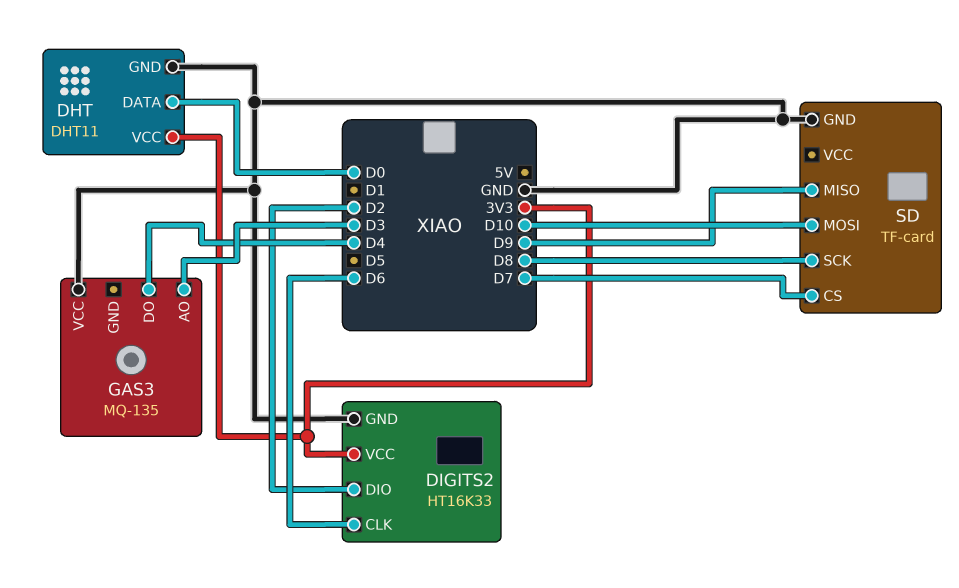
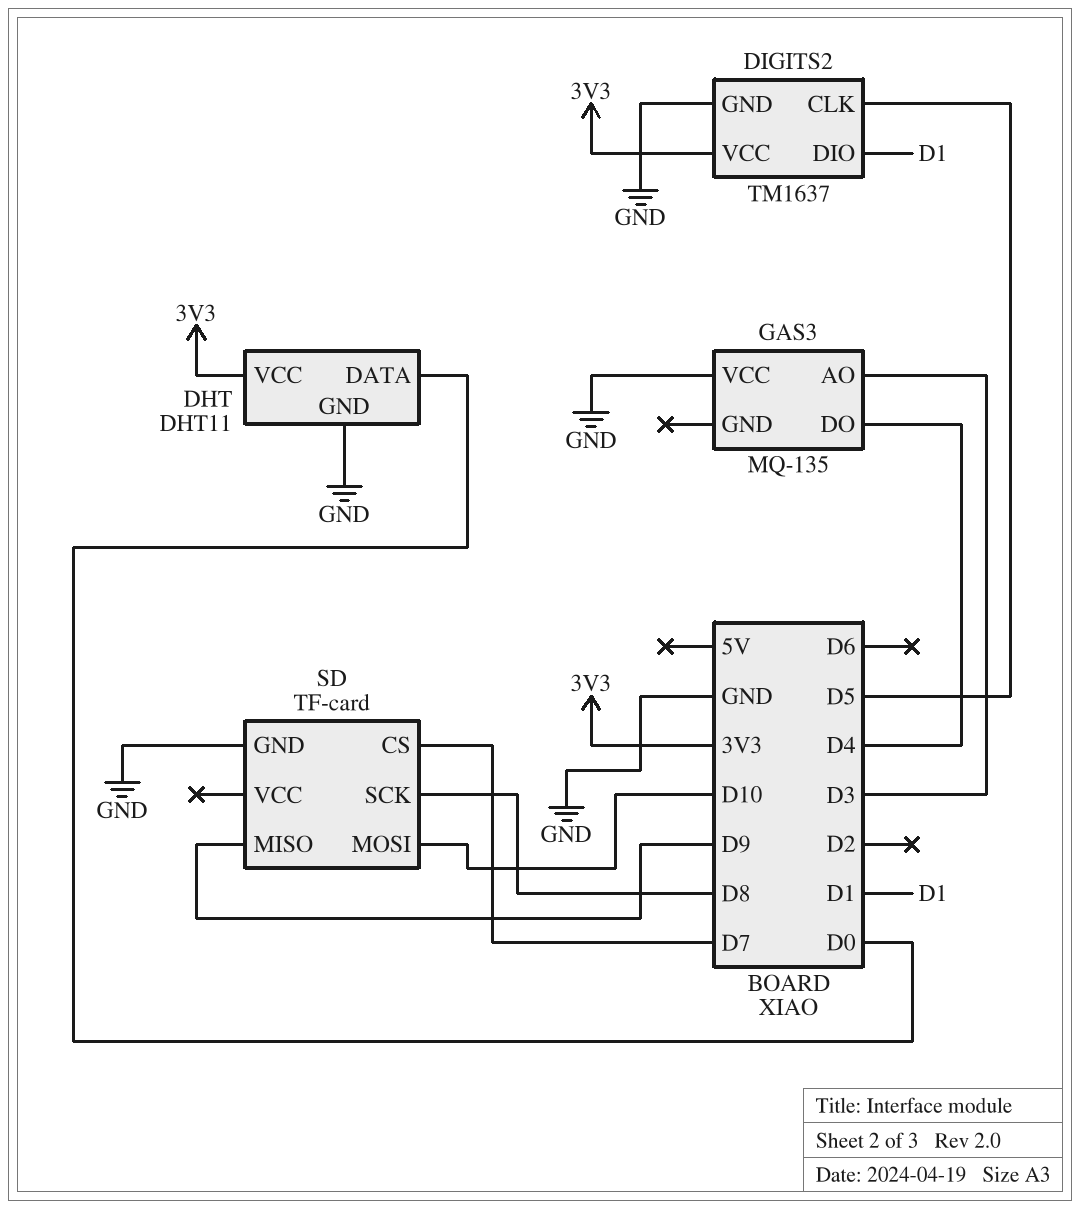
DIGITS2: HT16K33 -> TM1637
DIGITS2 pin CLK: D6 -> D5
DIGITS2 pin DIO: D2 -> D1

